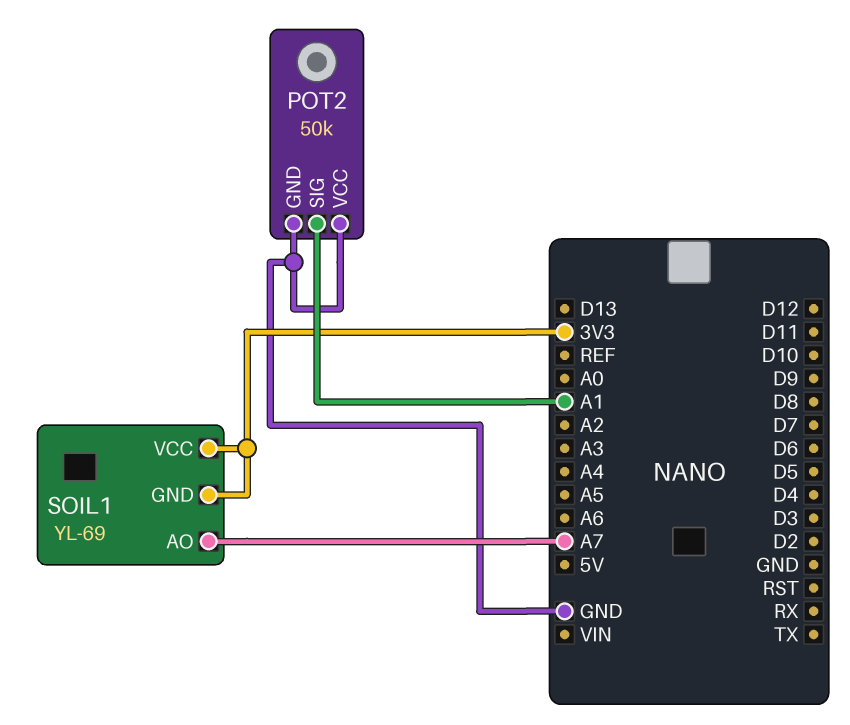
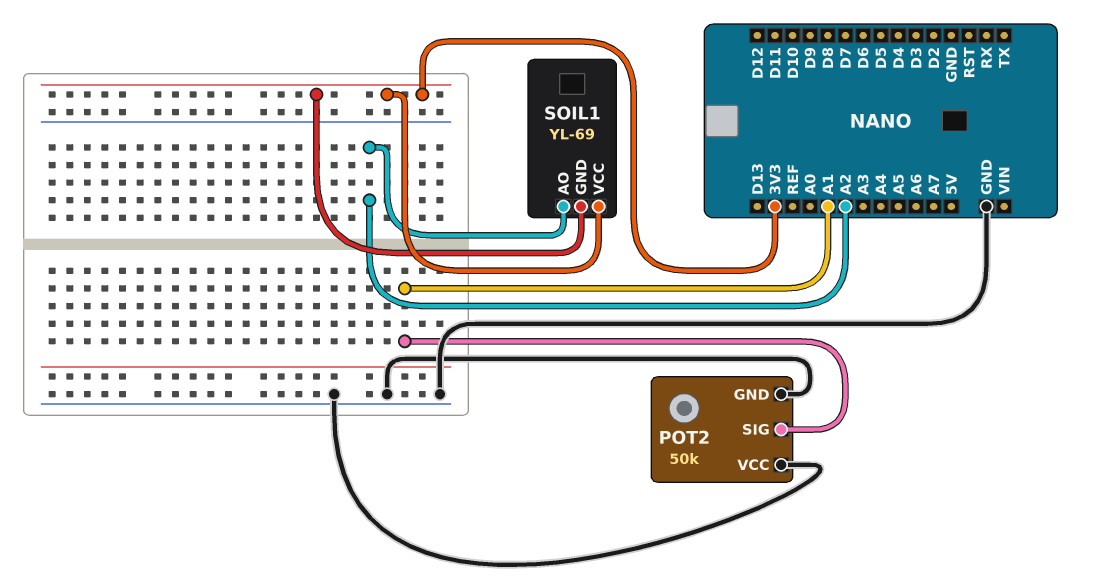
SOIL1 pin AO: A7 -> A2

